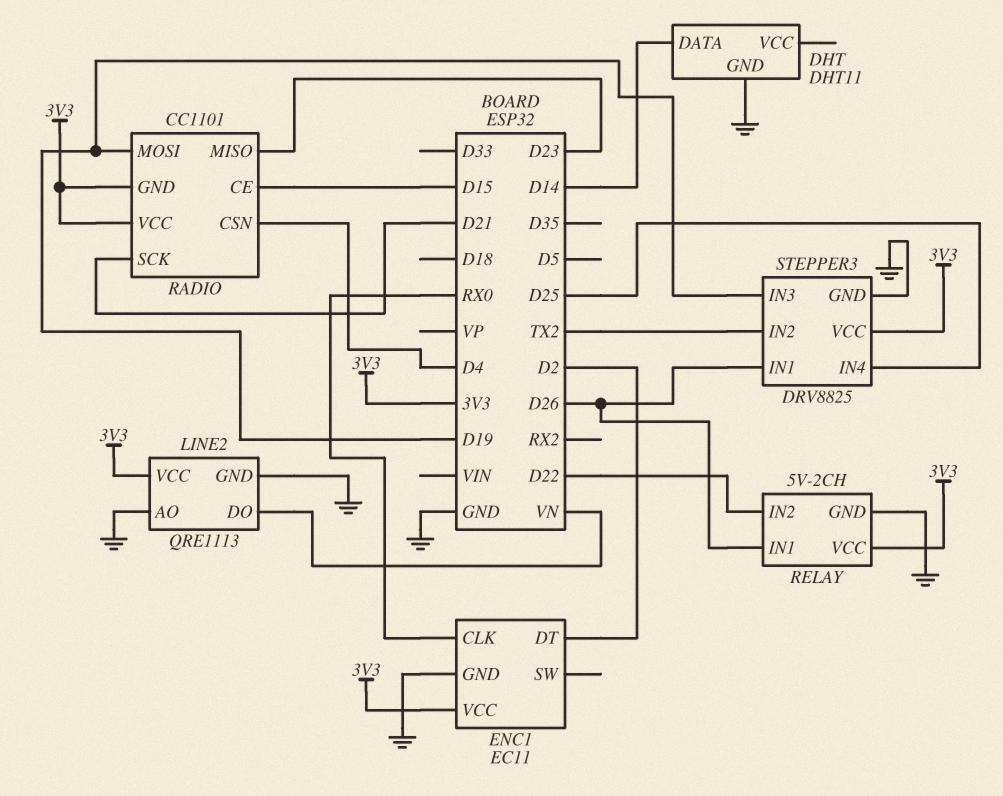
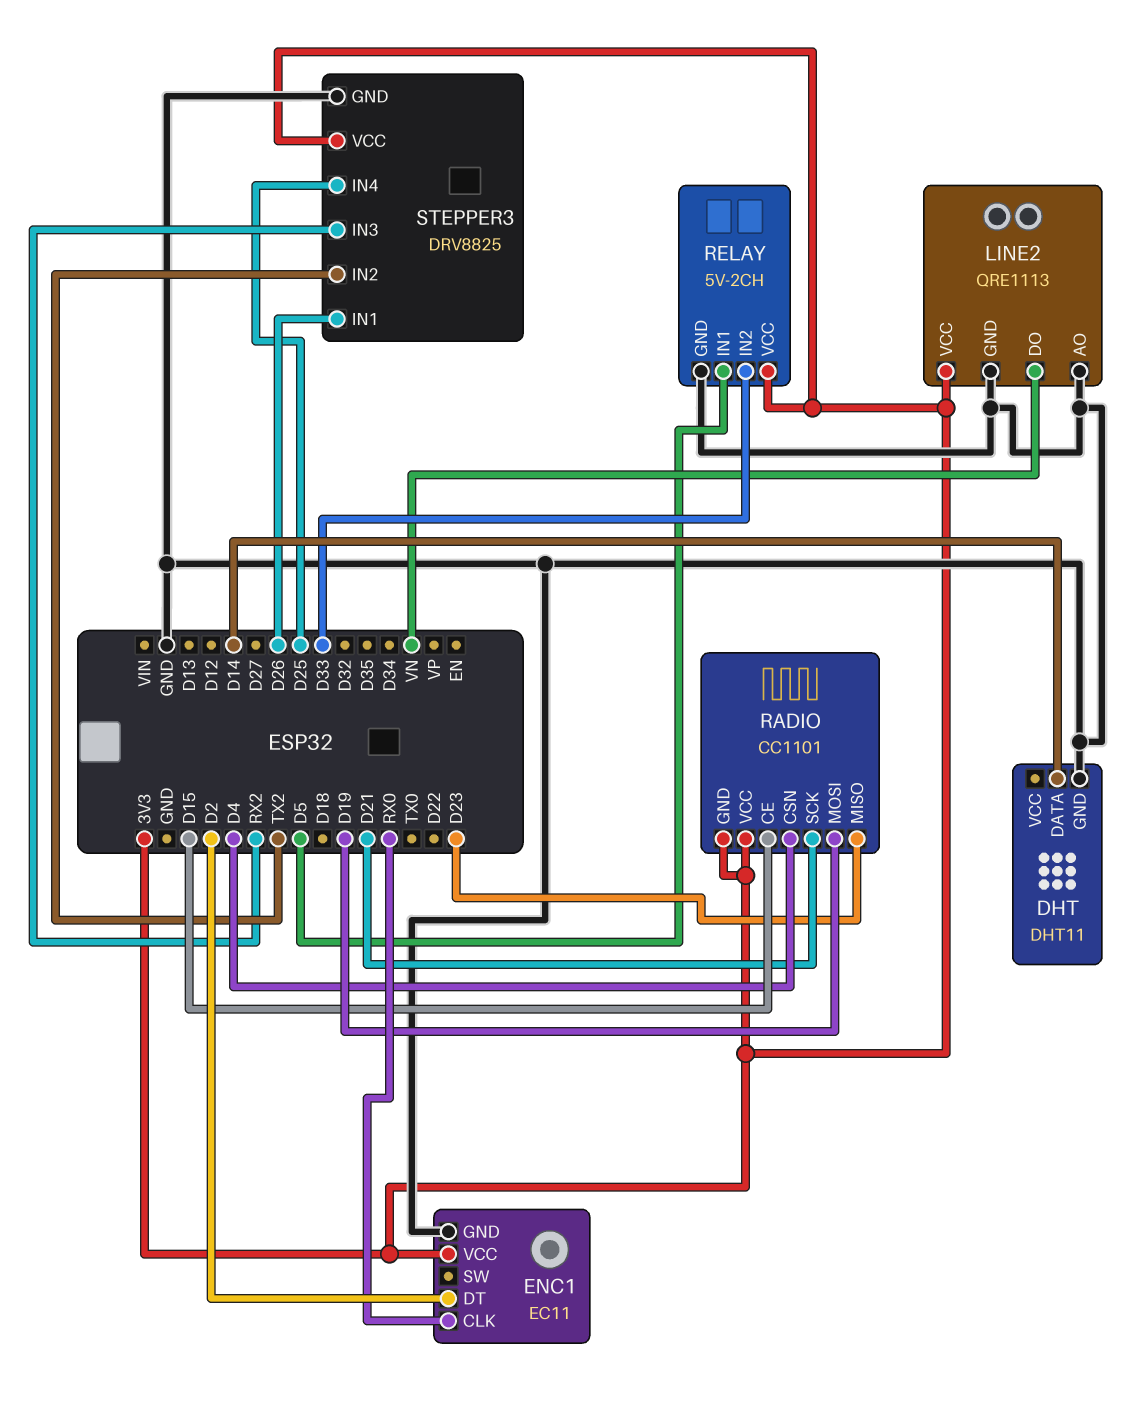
RELAY pin IN1: D26 -> D5
RELAY pin IN2: D22 -> D33
STEPPER3 pin IN3: D19 -> RX2

